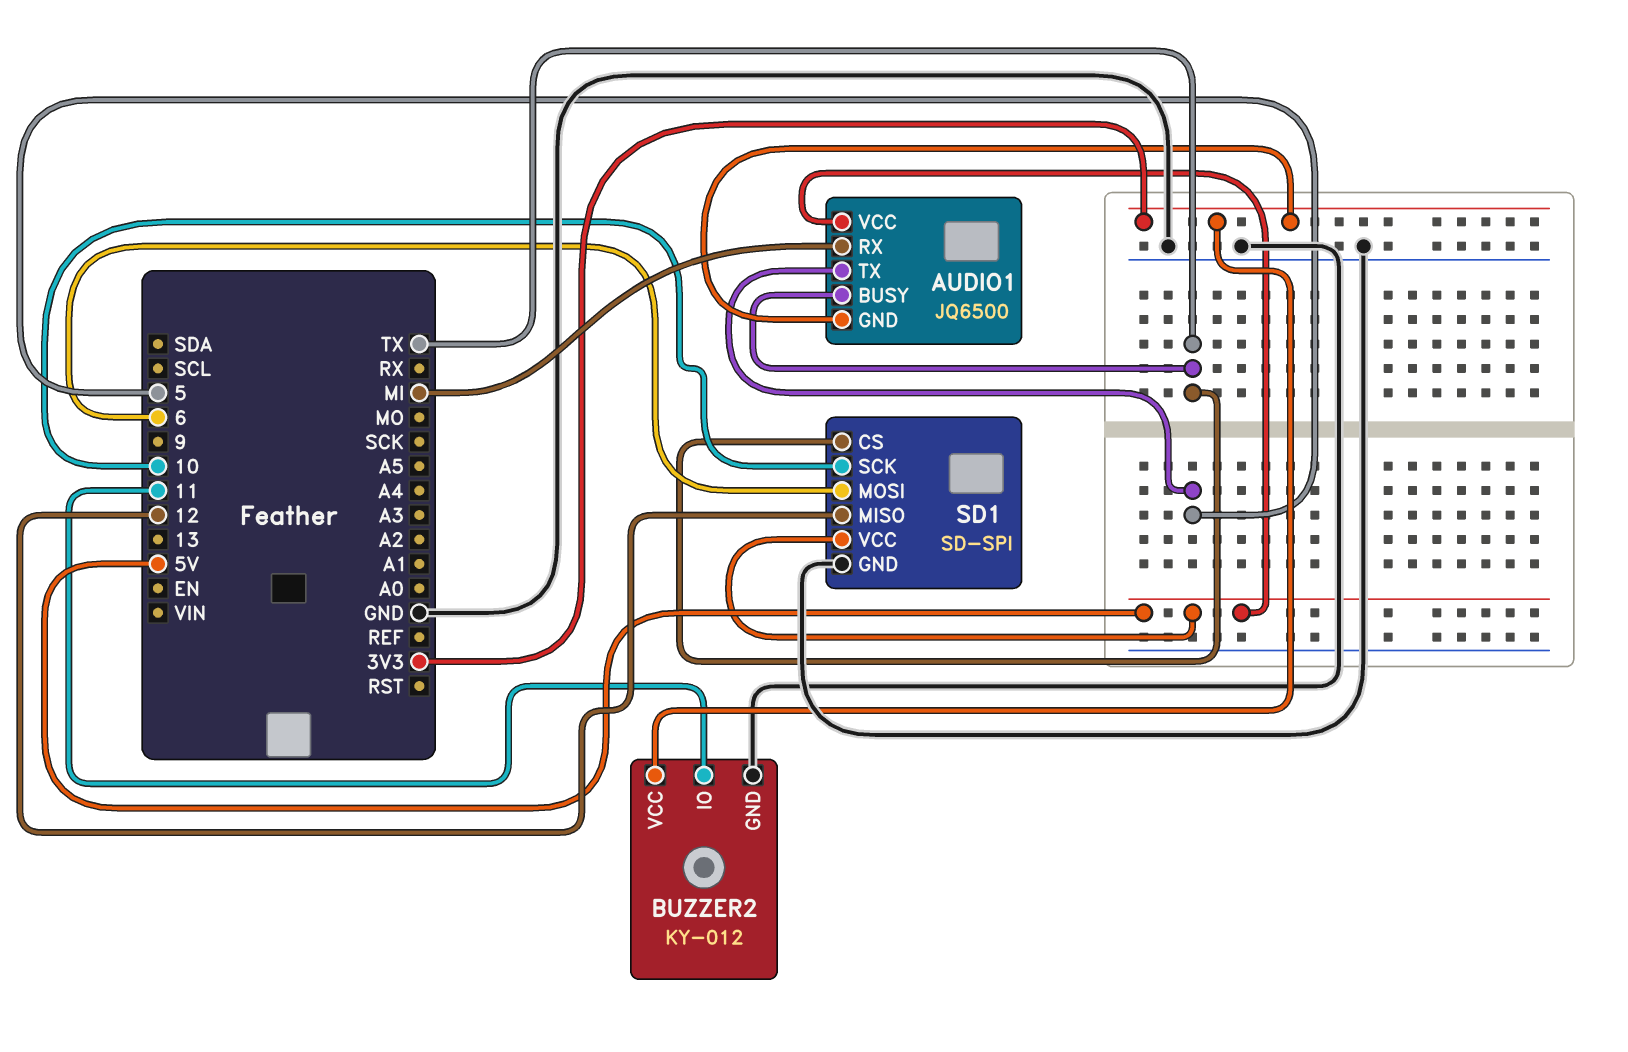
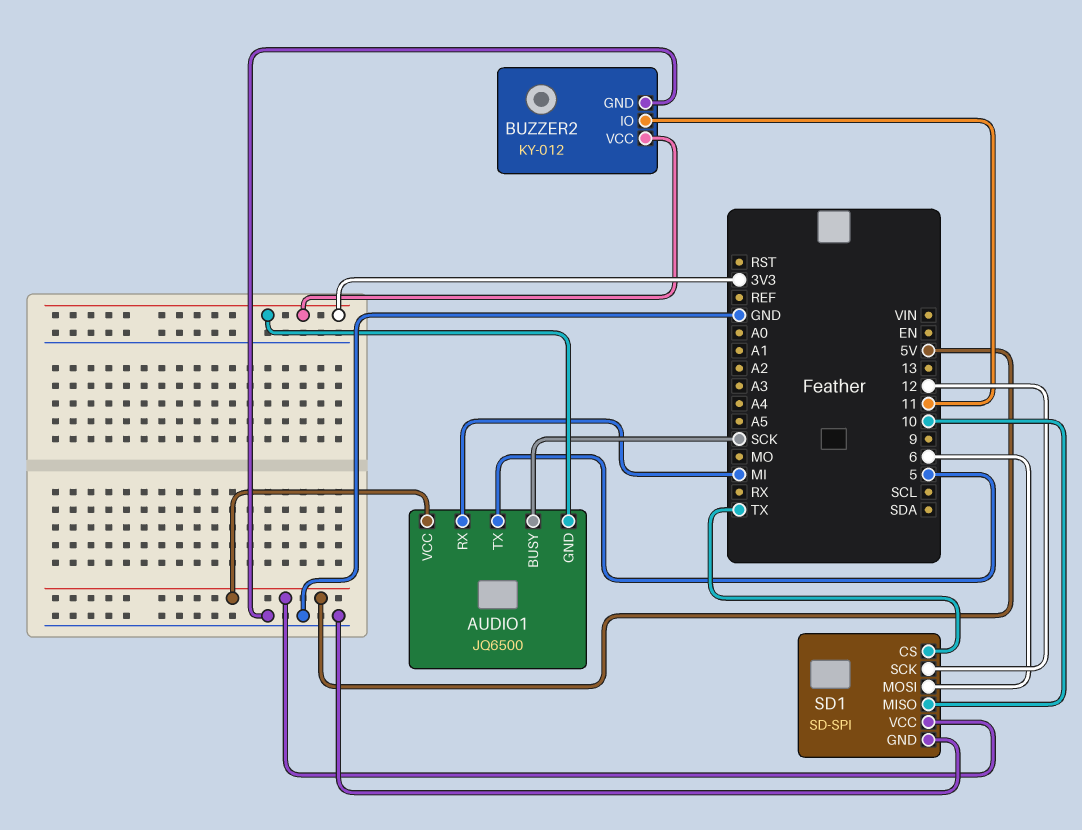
AUDIO1 pin BUSY: TX -> SCK
SD1 pin MISO: 12 -> 10
SD1 pin SCK: 10 -> 12

